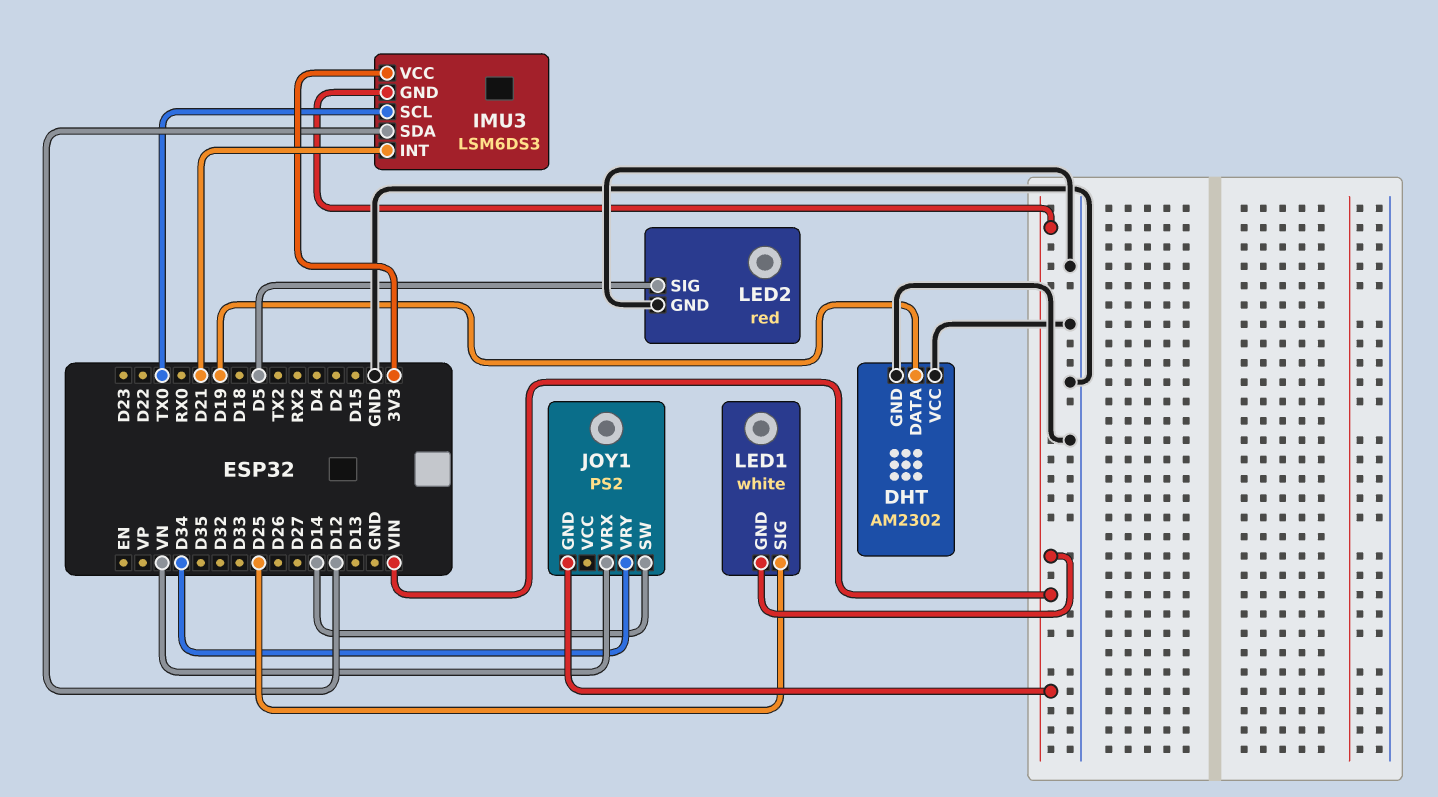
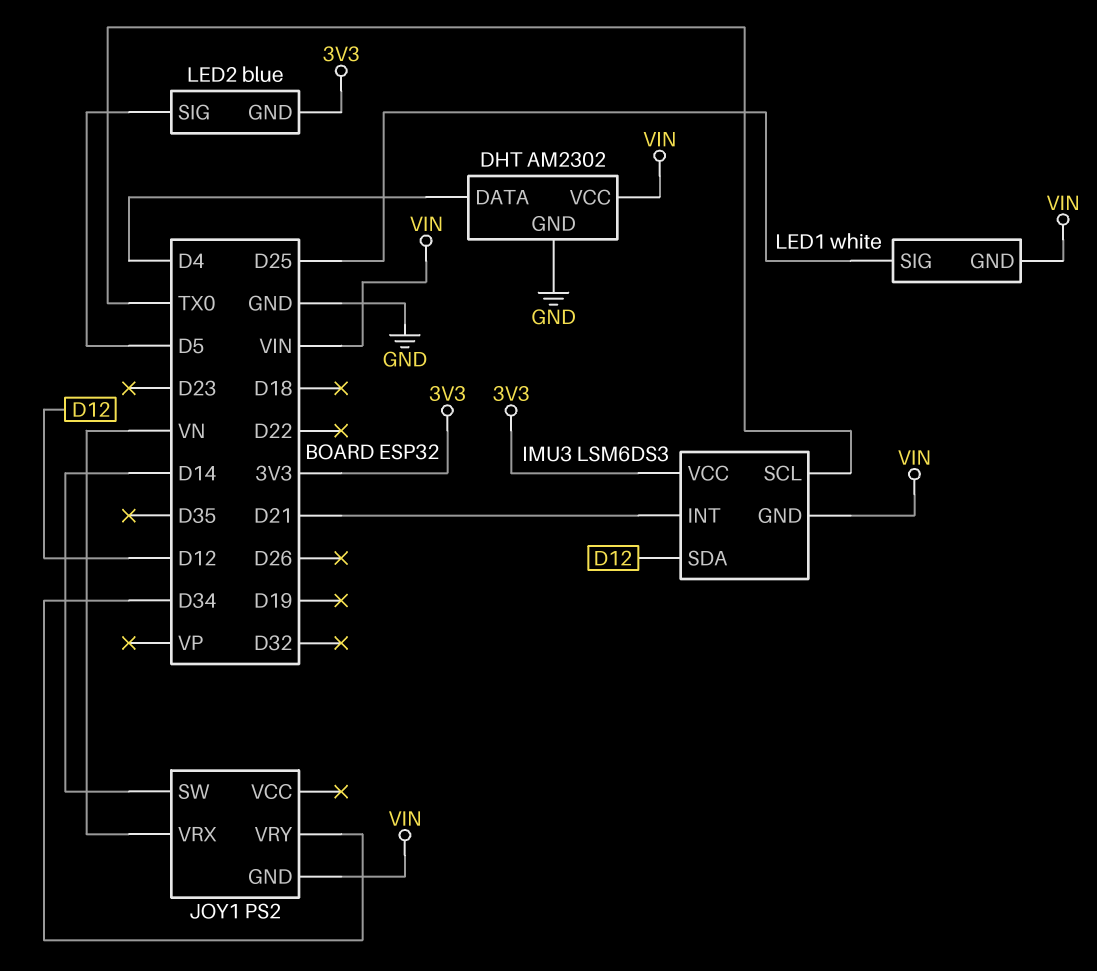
DHT pin DATA: D19 -> D4
DHT pin VCC: GND -> VIN
LED2: red -> blue
LED2 pin GND: GND -> 3V3

